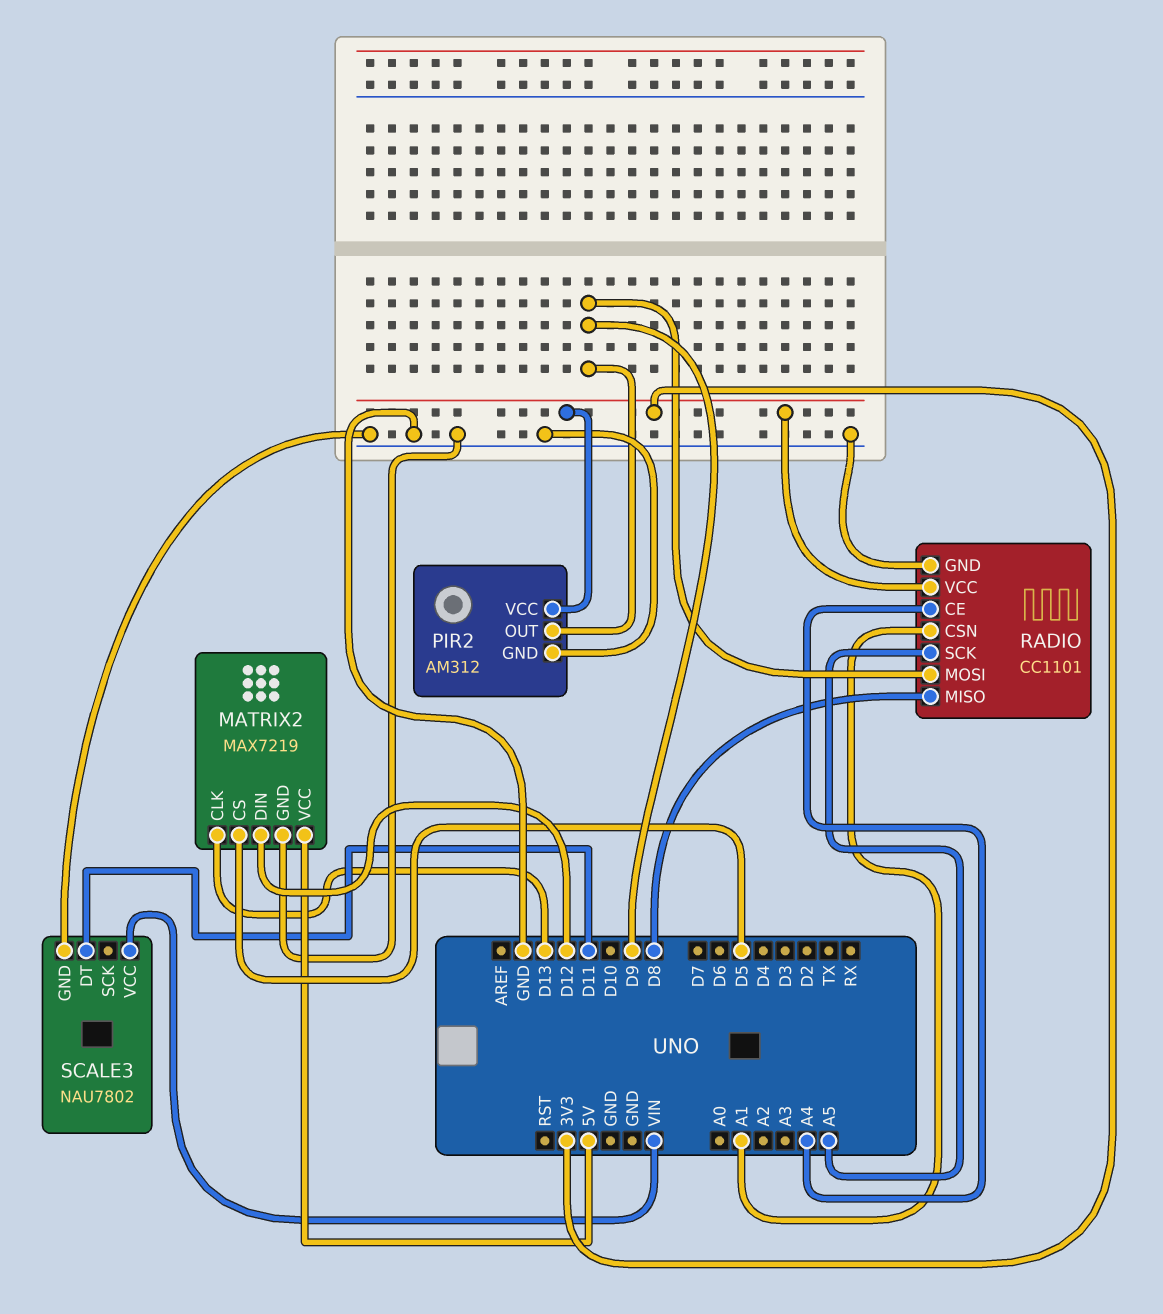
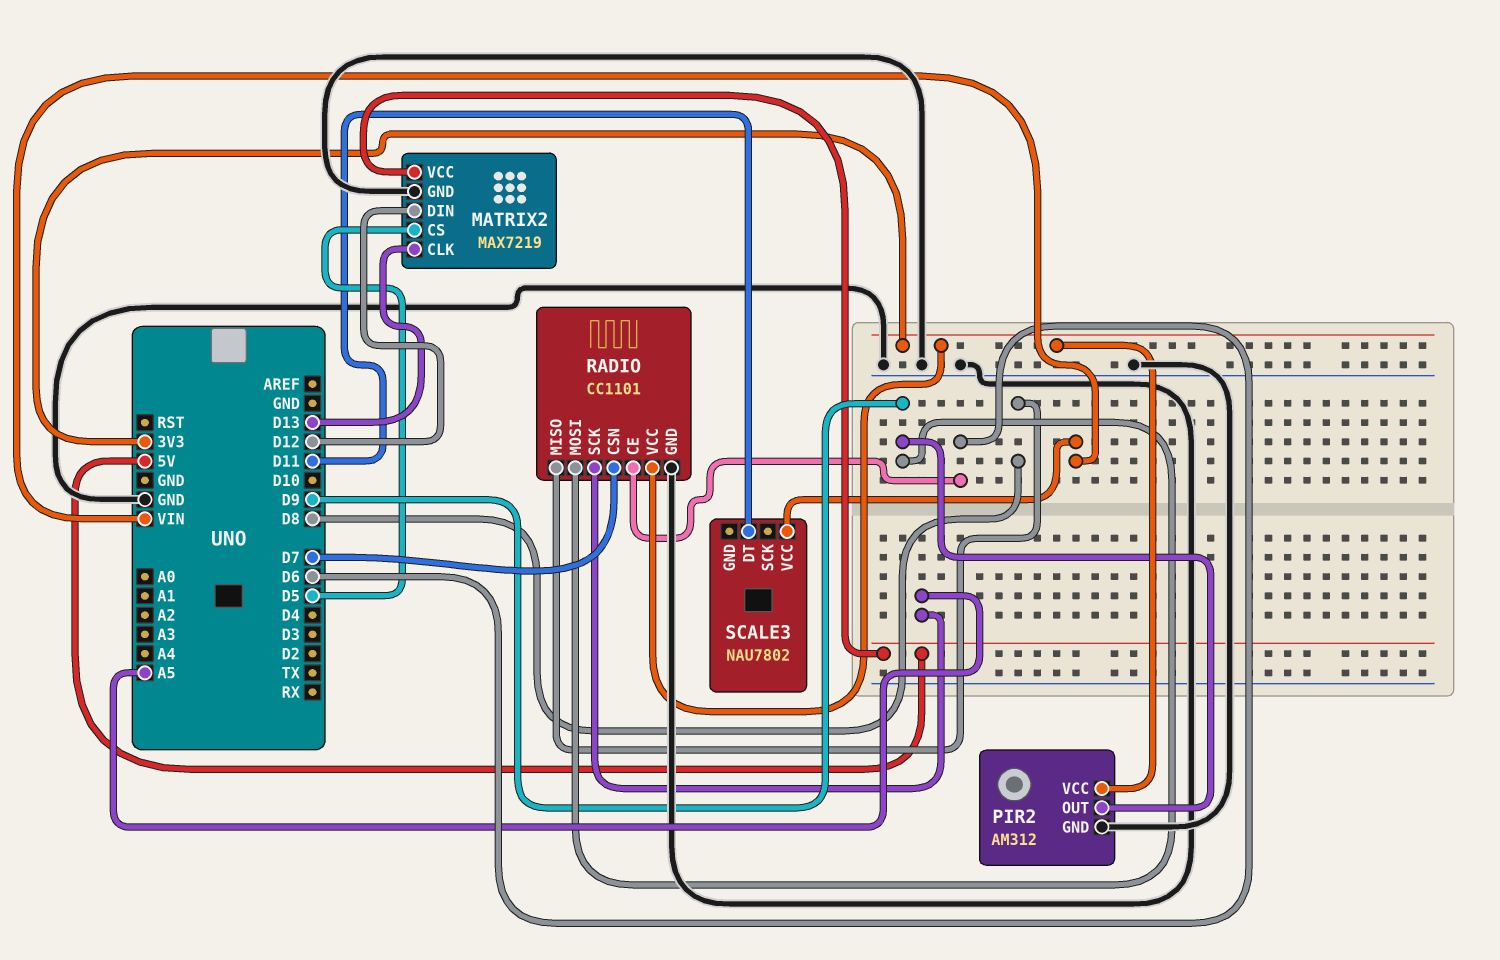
RADIO pin CE: A4 -> D6
RADIO pin CSN: A1 -> D7
SCALE3 pin GND: GND -> none

